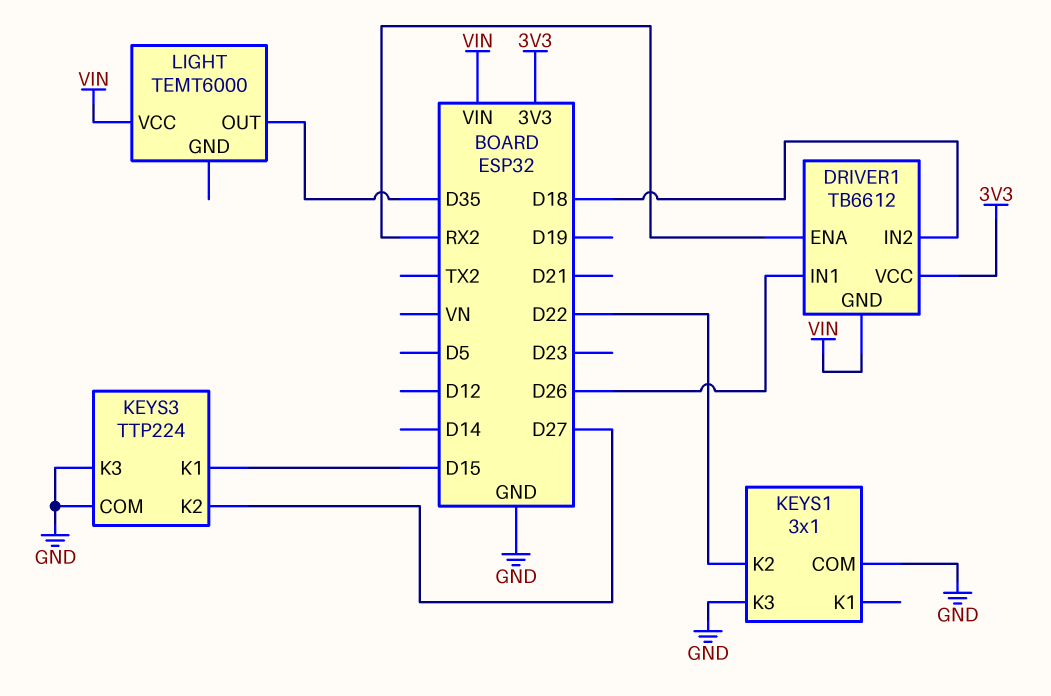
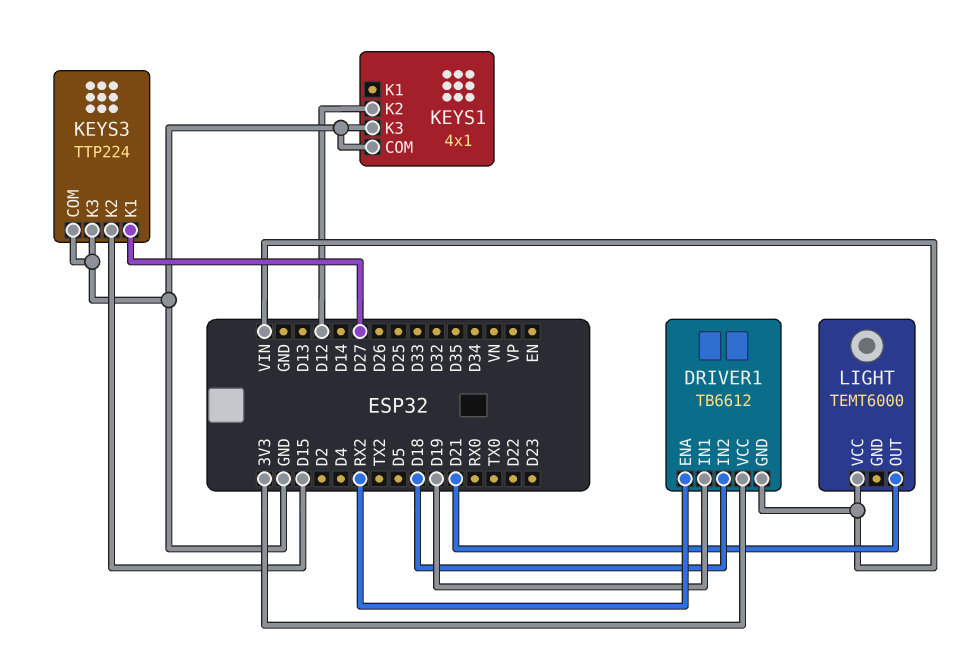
DRIVER1 pin IN1: D26 -> D19
KEYS1: 3x1 -> 4x1
KEYS1 pin K2: D22 -> D12
KEYS3 pin K1: D15 -> D27
KEYS3 pin K2: D27 -> D15
LIGHT pin OUT: D35 -> D21

